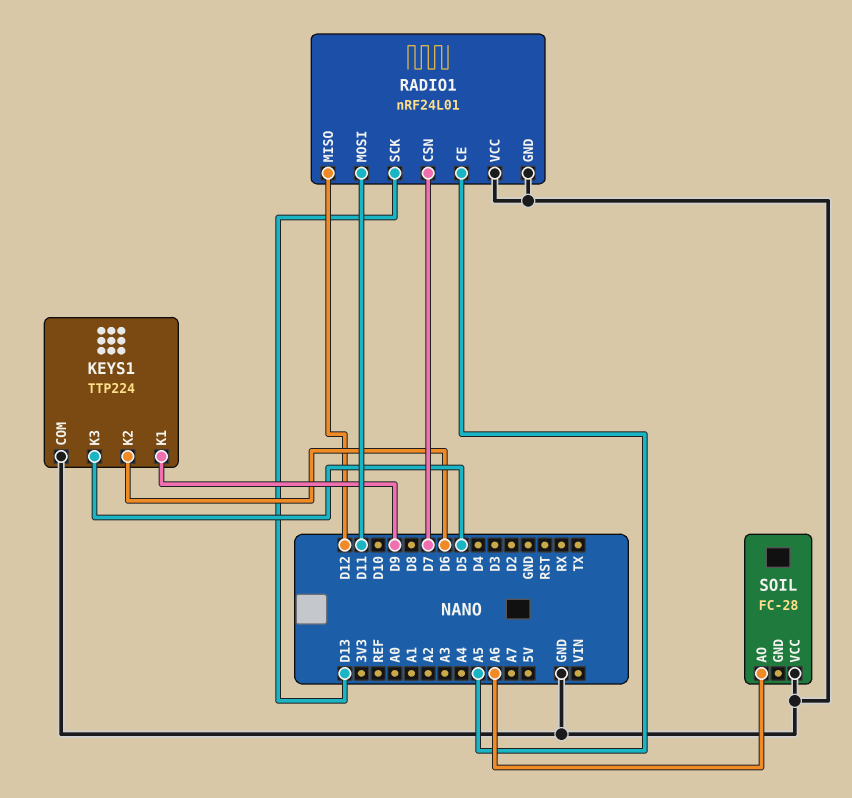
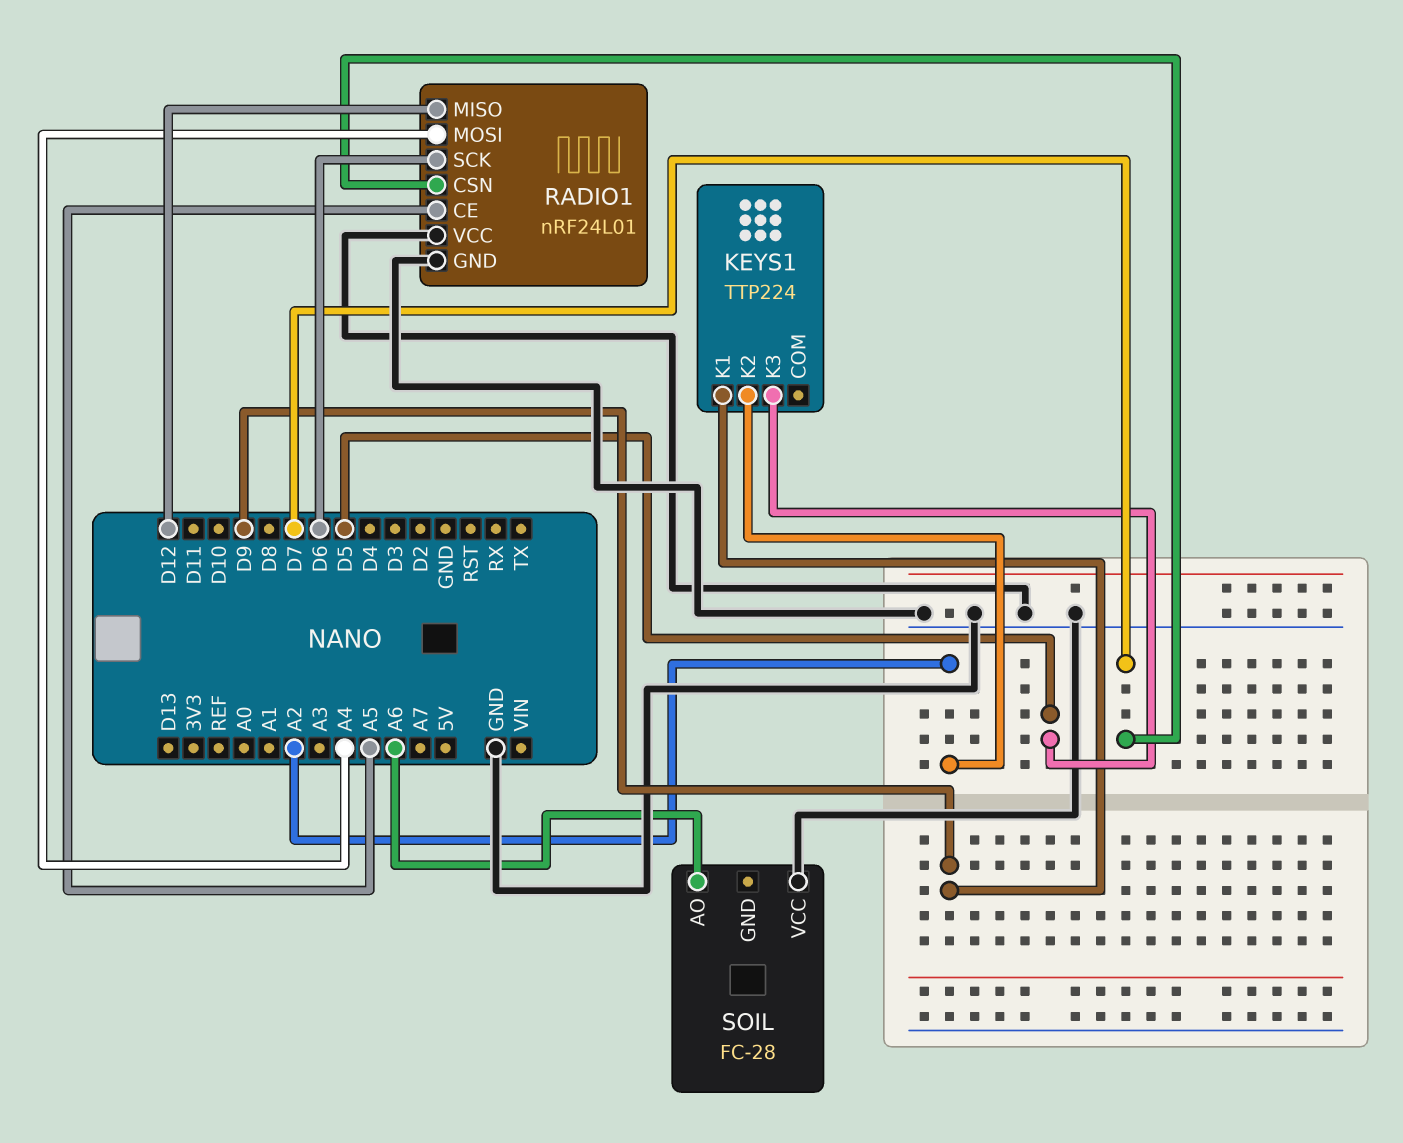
KEYS1 pin COM: GND -> none
KEYS1 pin K2: D6 -> A2
RADIO1 pin MOSI: D11 -> A4
RADIO1 pin SCK: D13 -> D6

